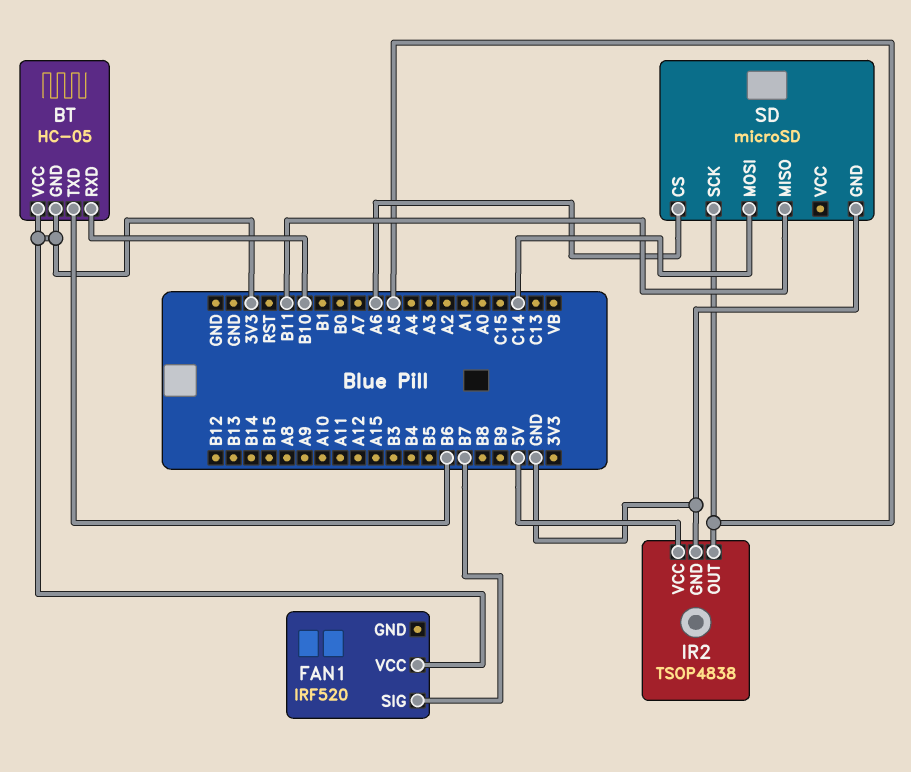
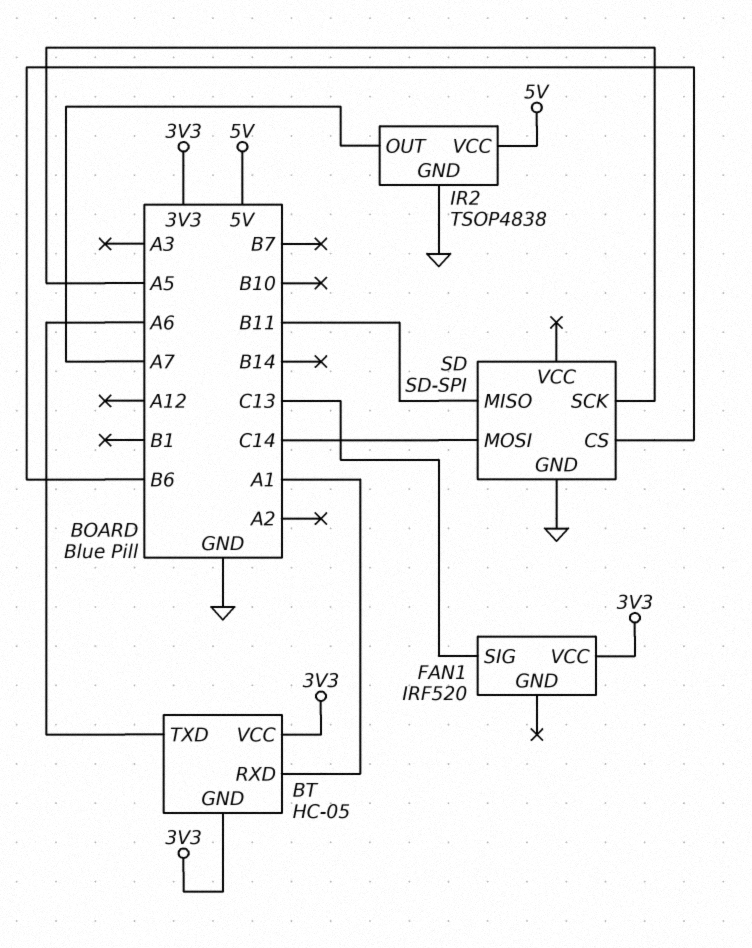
BT pin RXD: B10 -> A1
BT pin TXD: B6 -> A6
FAN1 pin SIG: B7 -> C13
IR2 pin OUT: A5 -> A7
SD: microSD -> SD-SPI
SD pin CS: A6 -> B6

